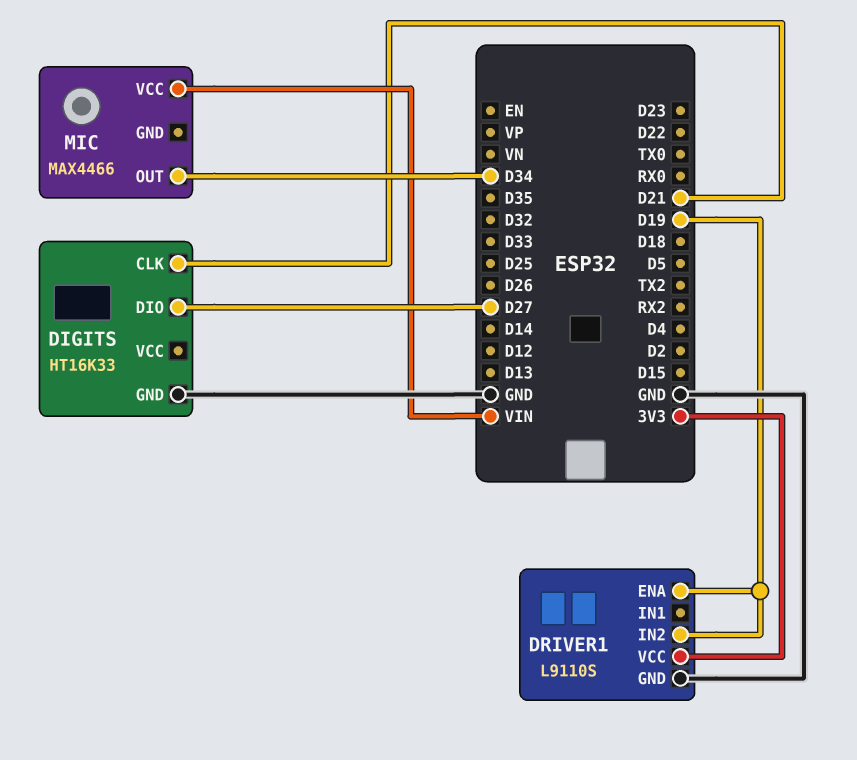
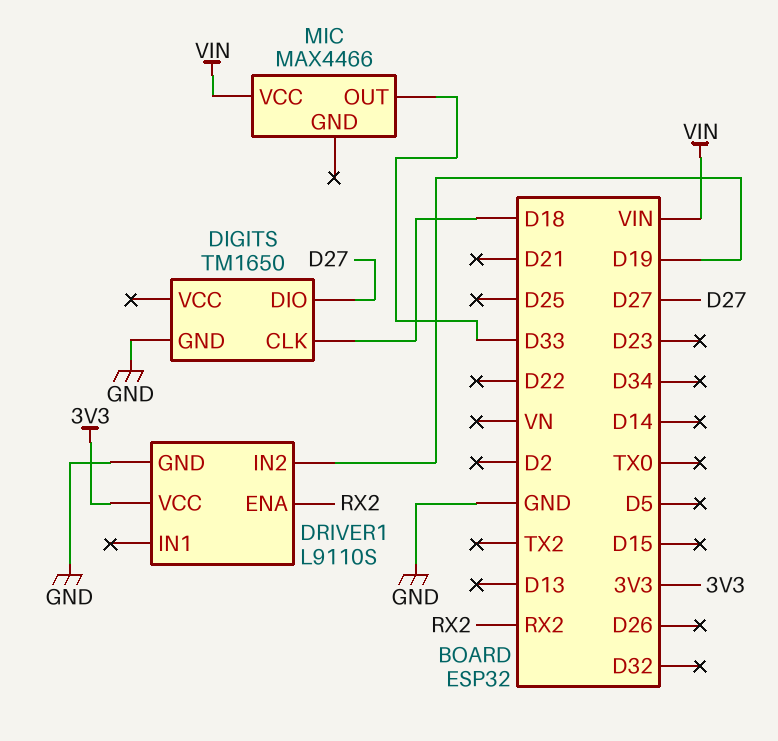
DIGITS: HT16K33 -> TM1650
DIGITS pin CLK: D21 -> D18
DRIVER1 pin ENA: D19 -> RX2
MIC pin OUT: D34 -> D33

